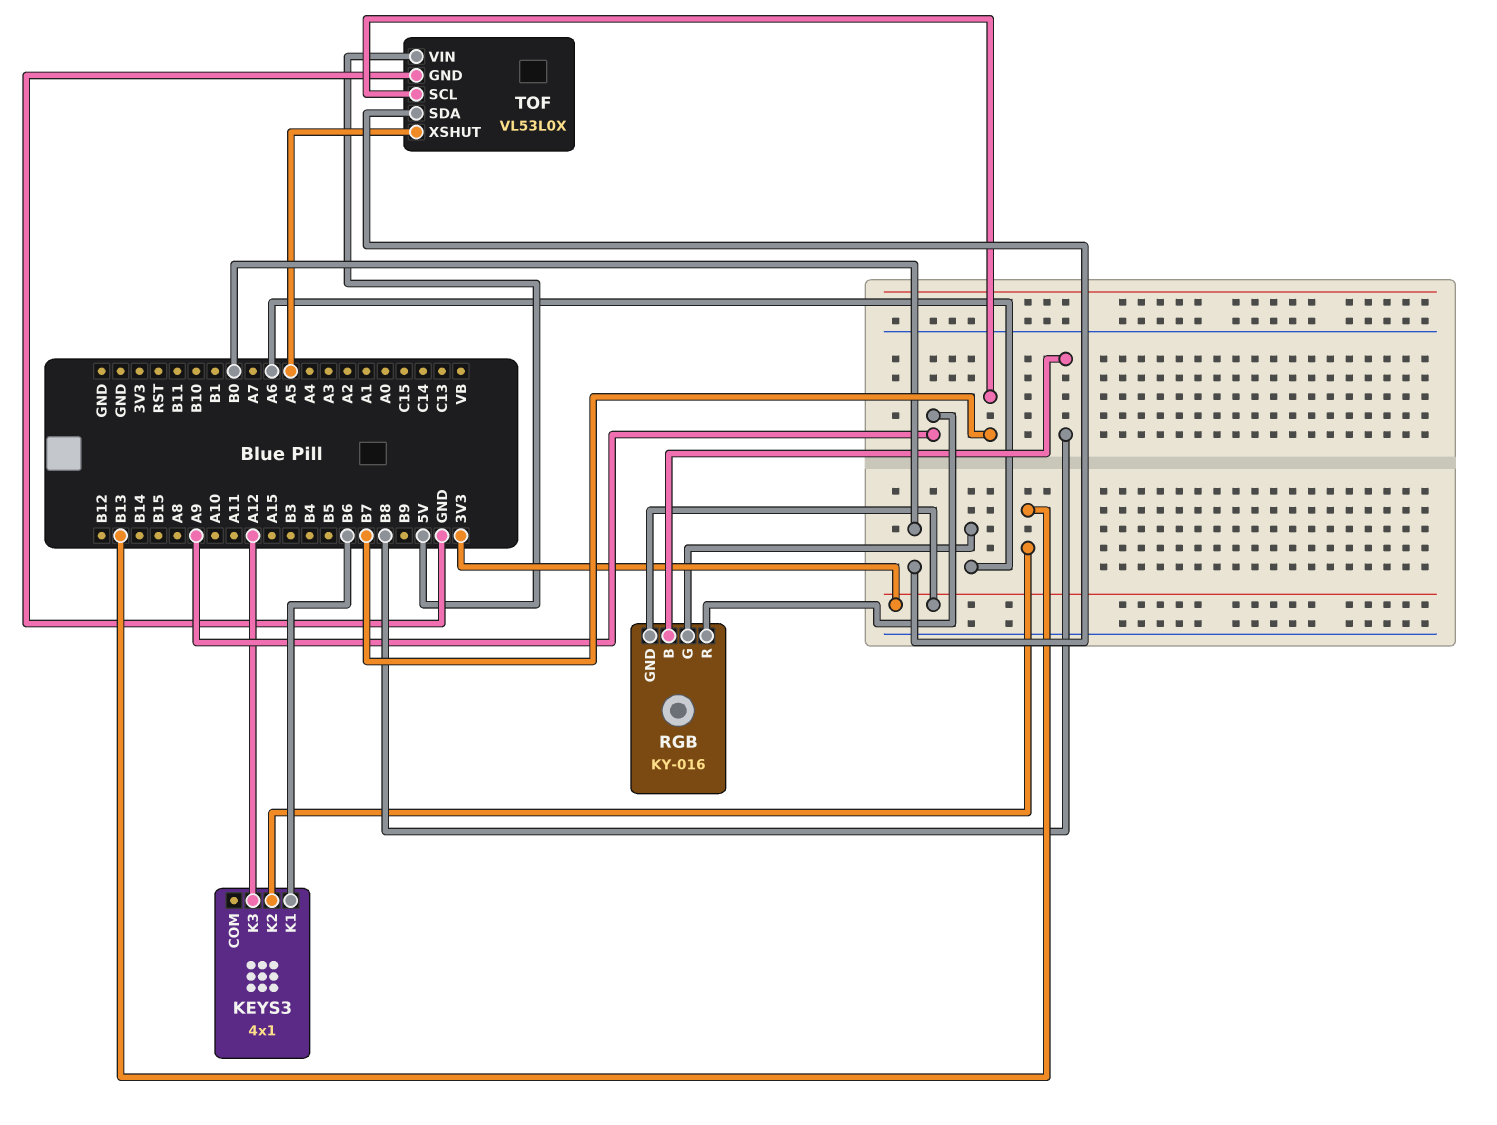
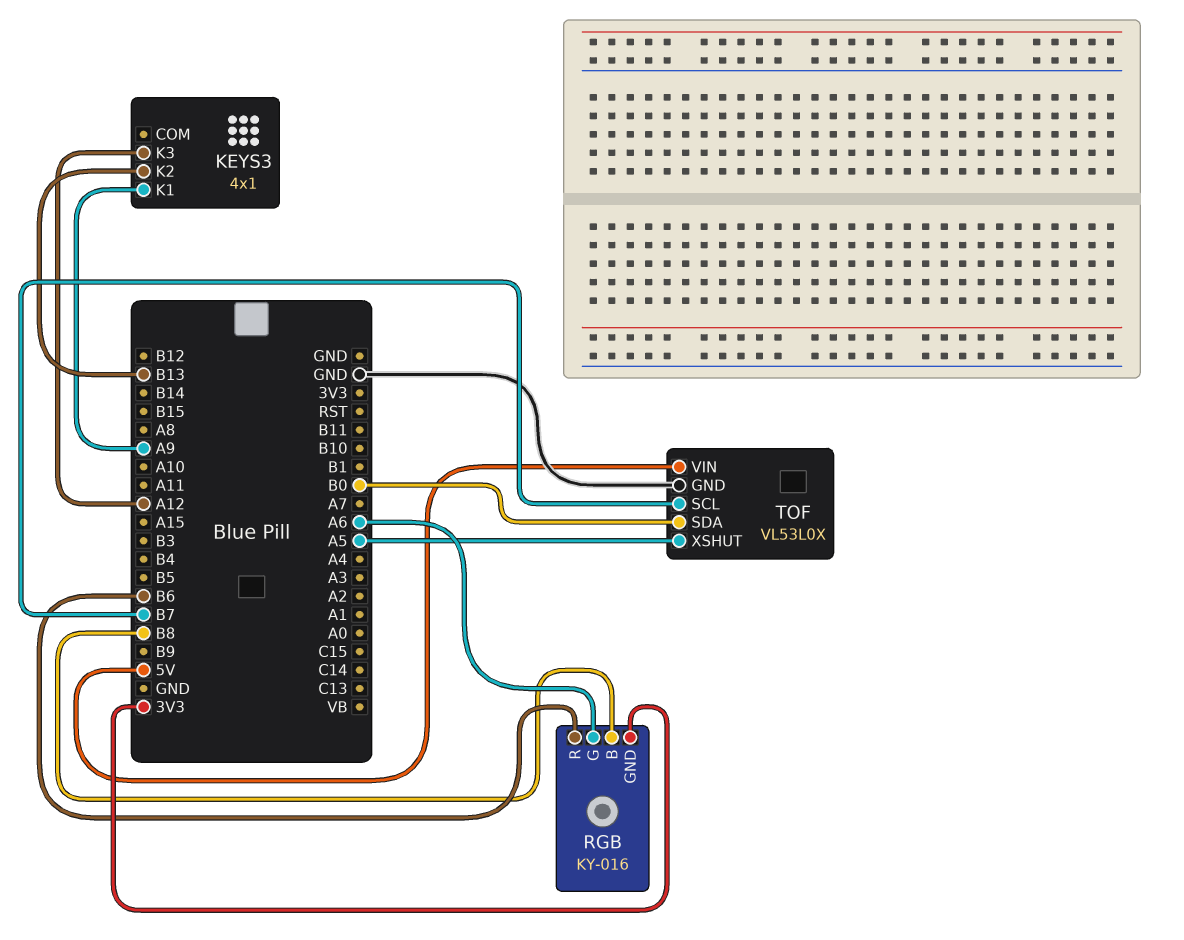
KEYS3 pin K1: B6 -> A9
RGB pin R: A9 -> B6

